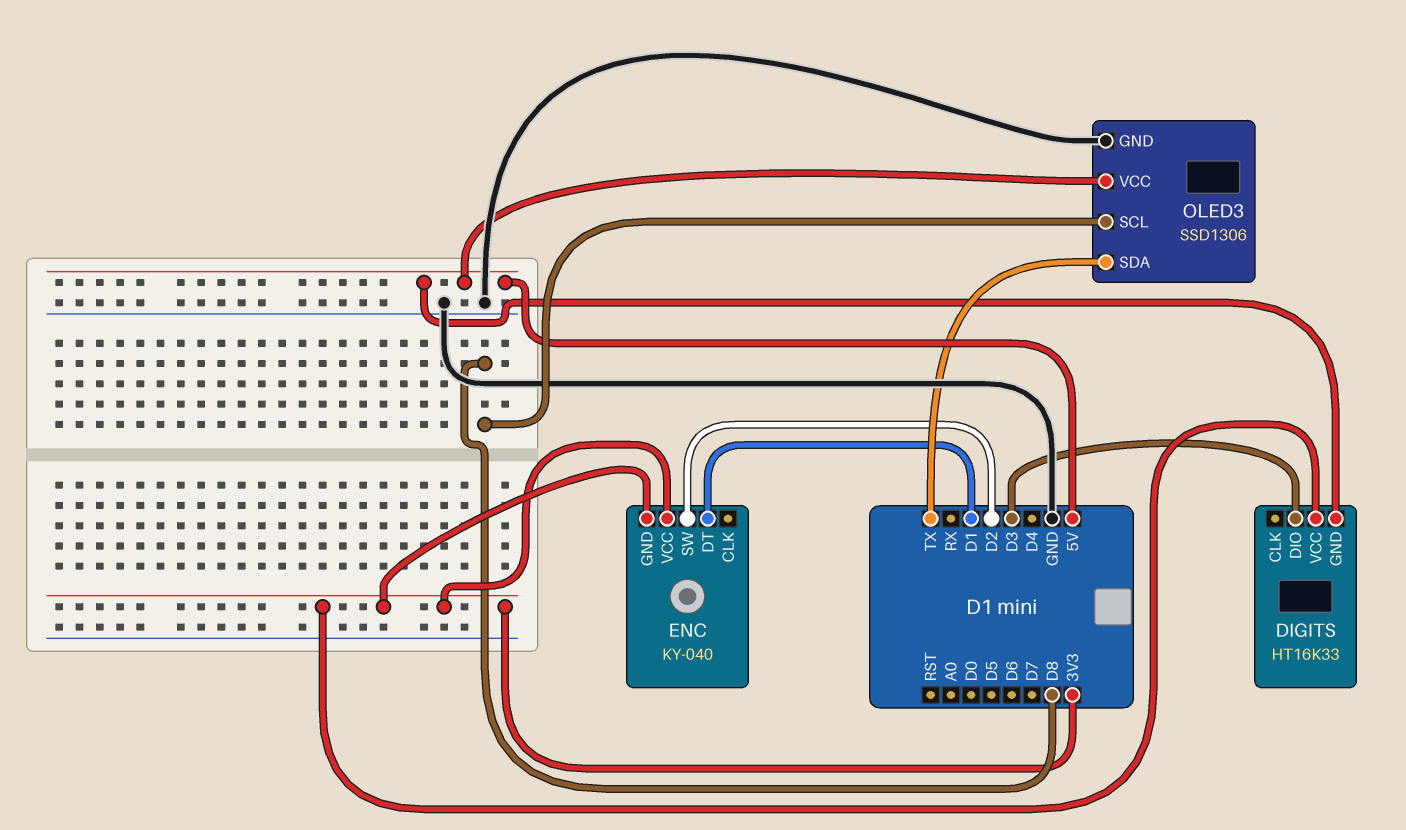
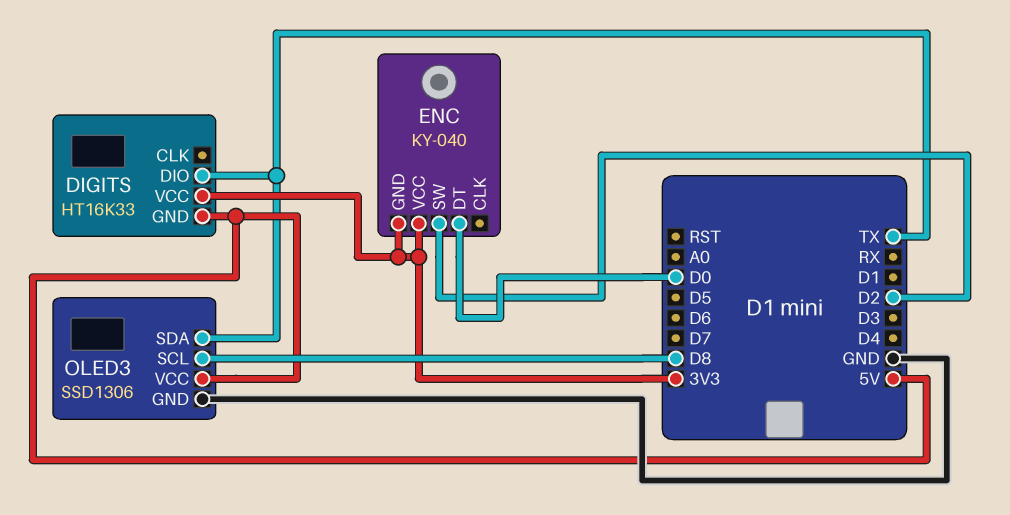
DIGITS pin DIO: D3 -> TX
ENC pin DT: D1 -> D0

